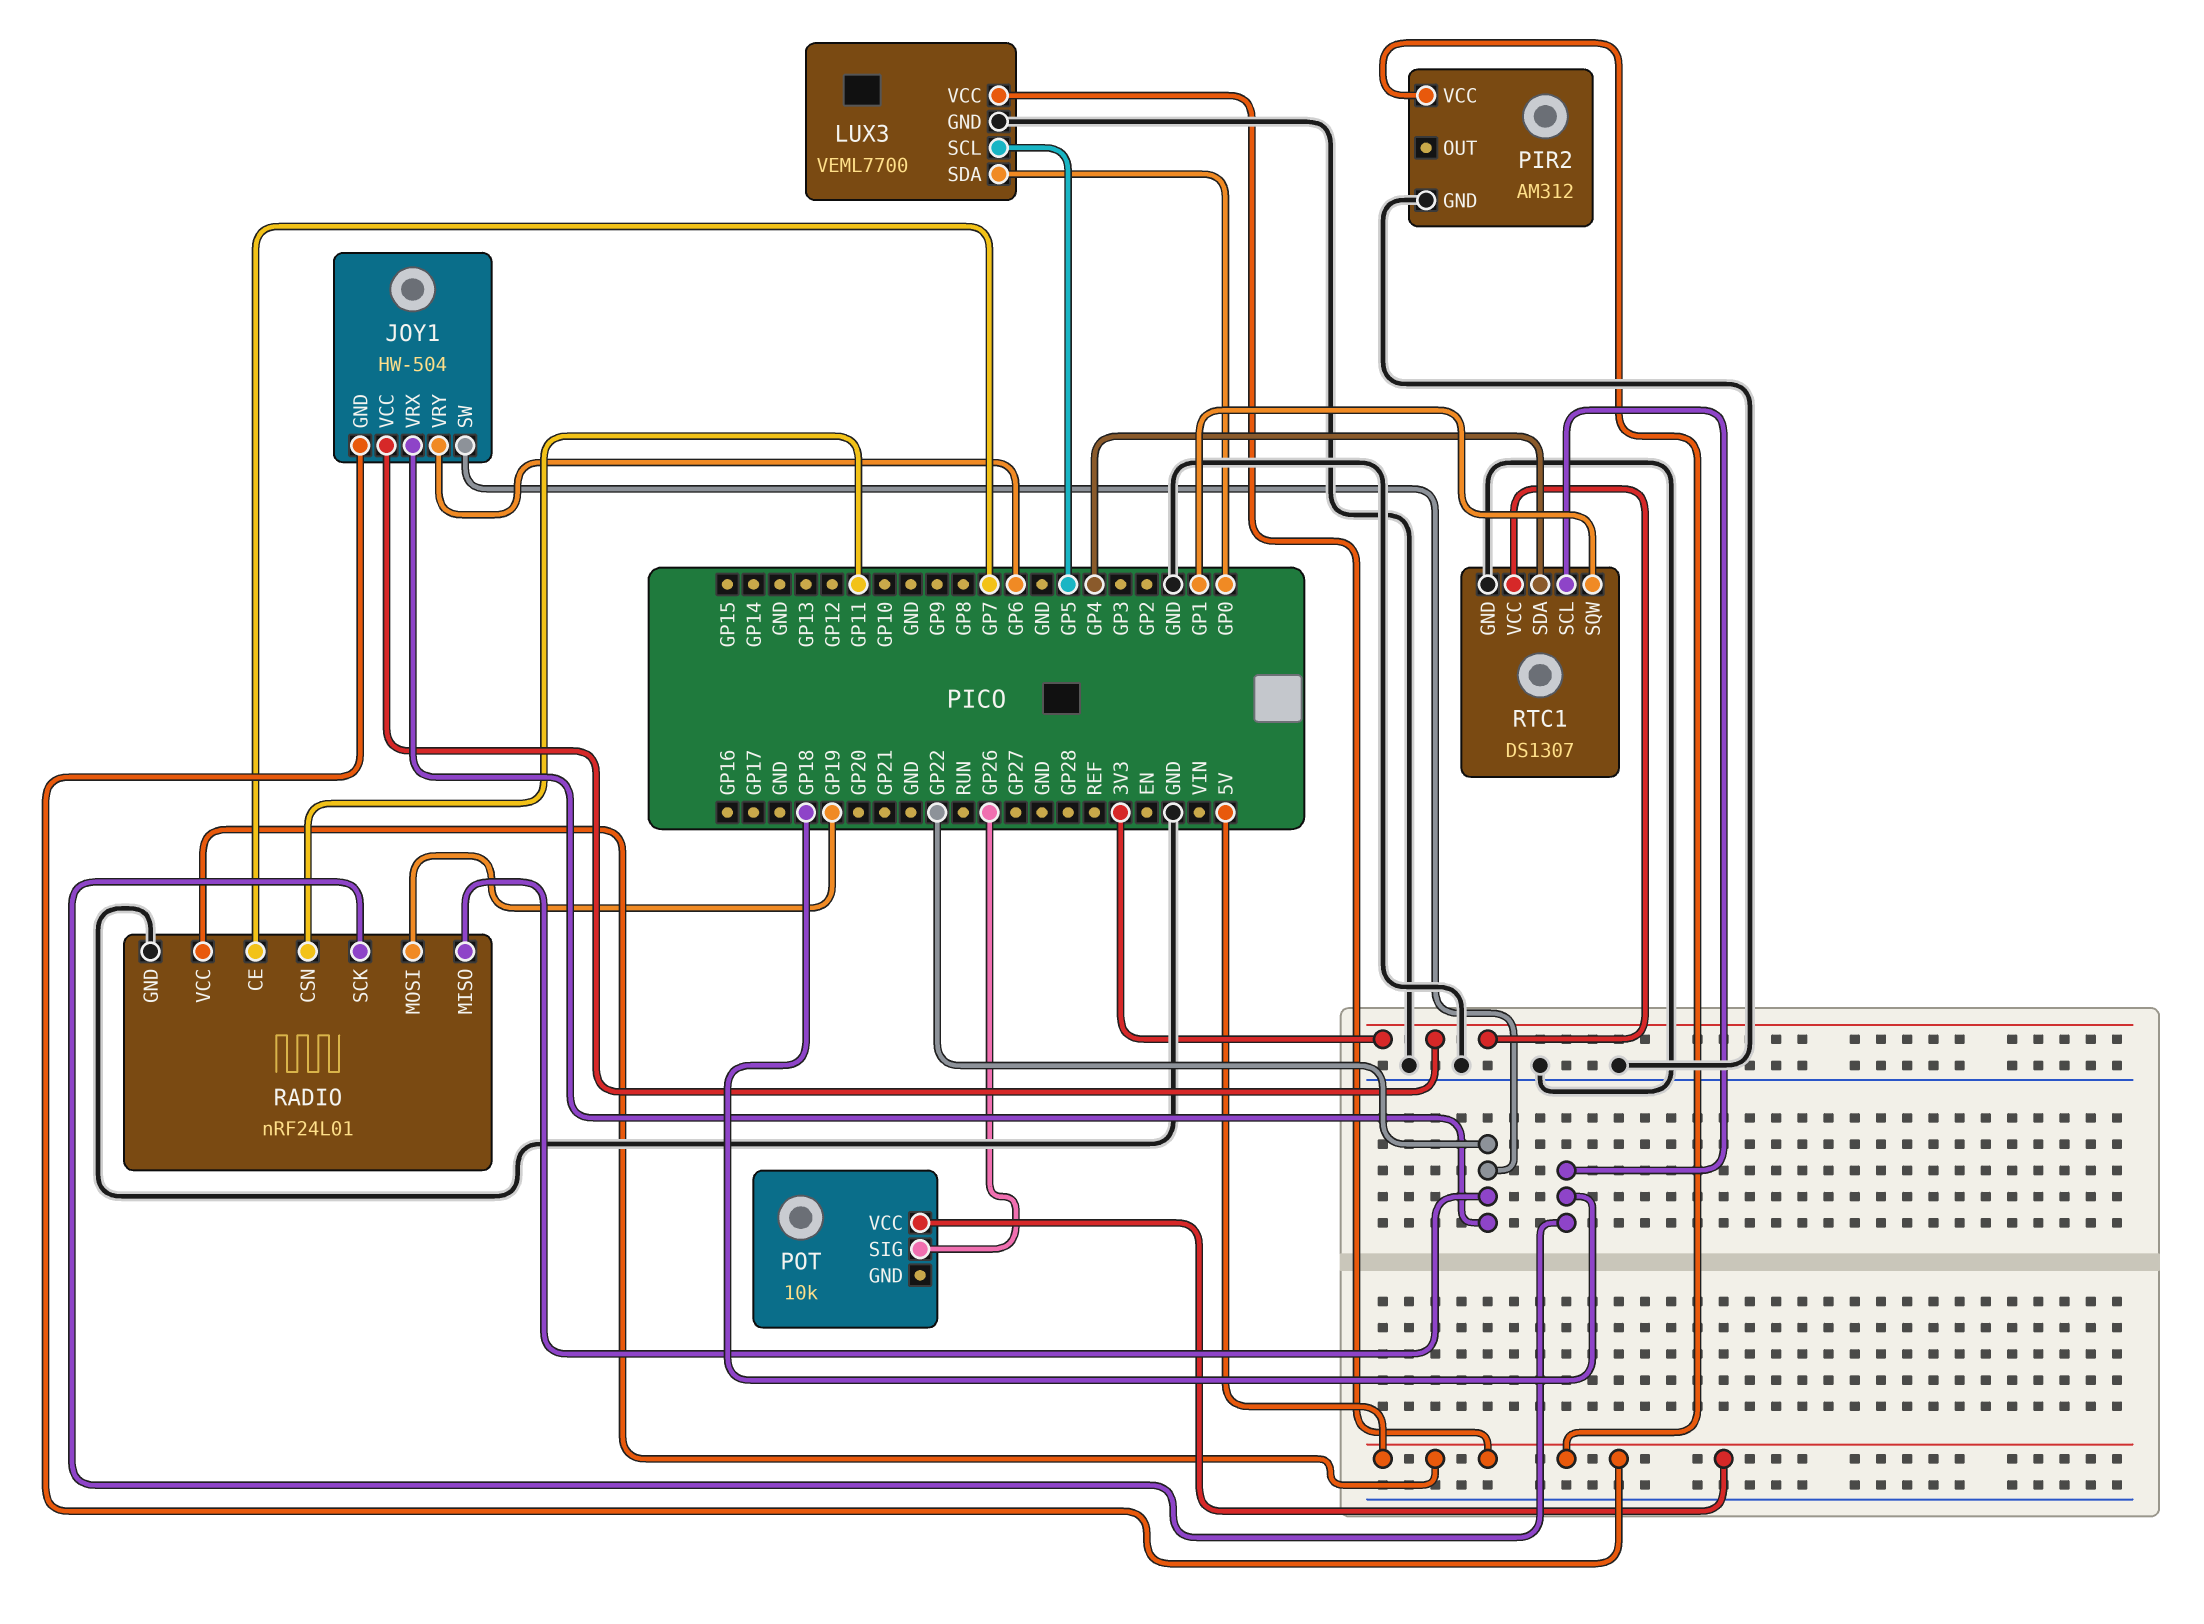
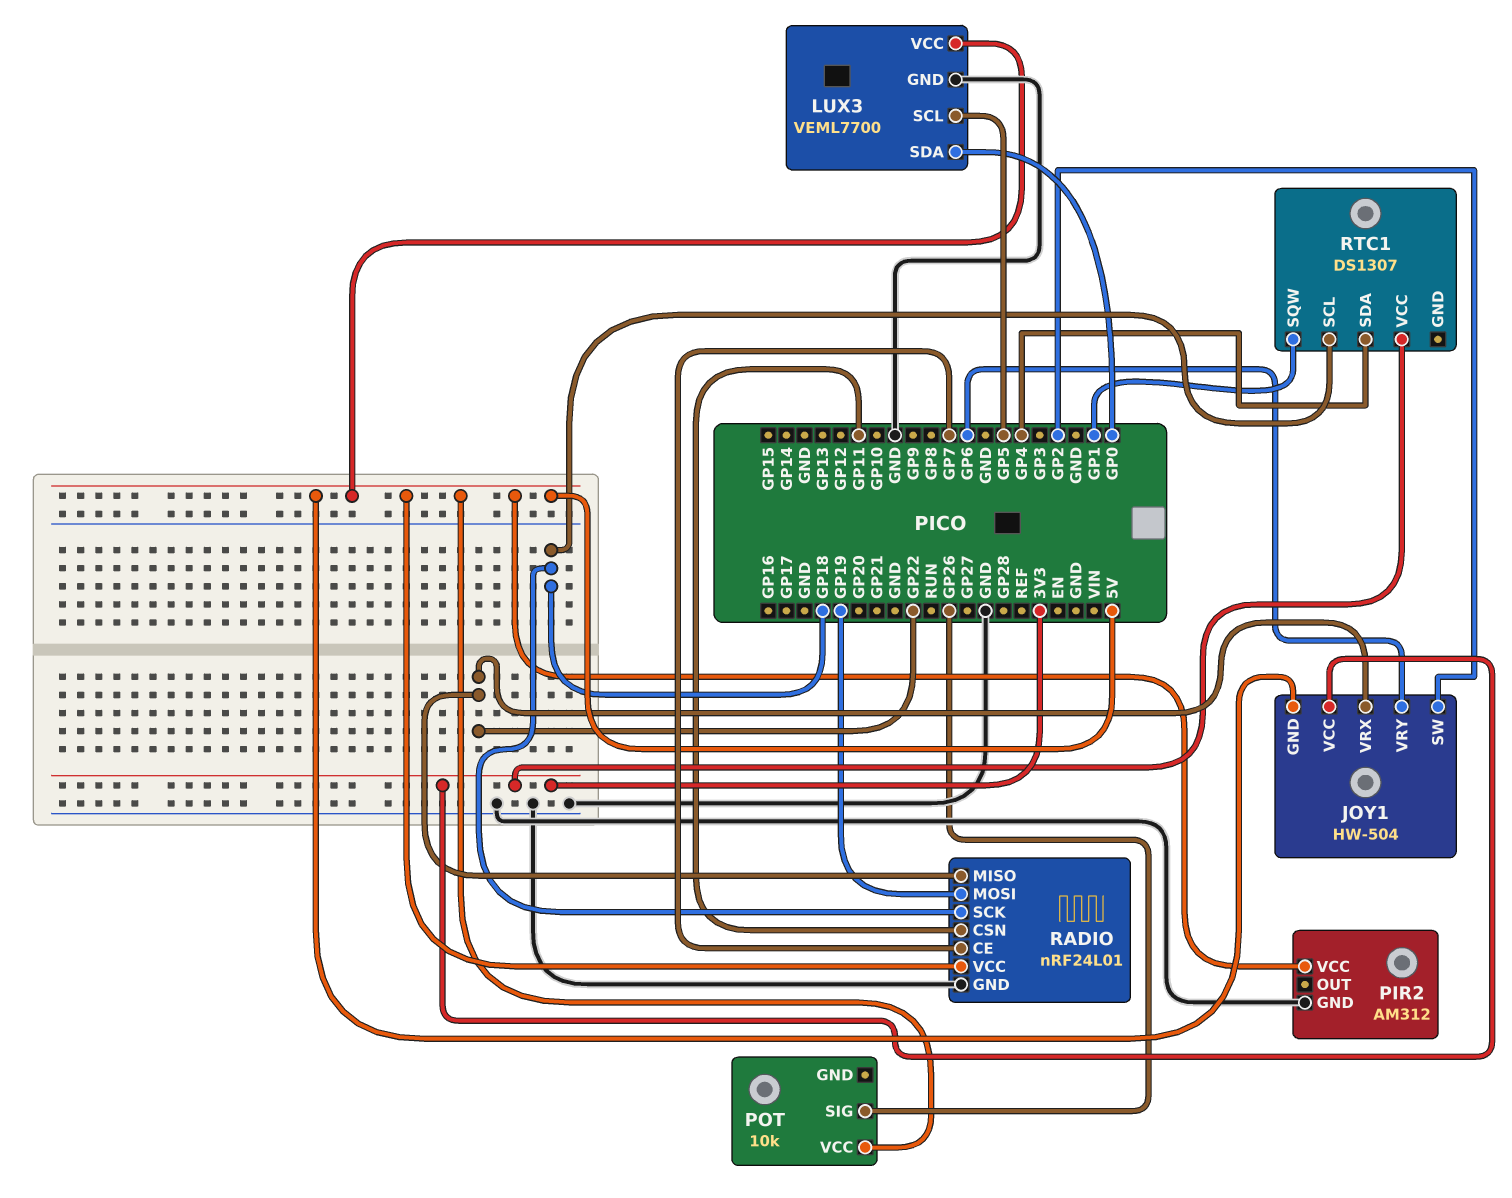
JOY1 pin SW: GP22 -> GP2
RTC1 pin GND: GND -> none

